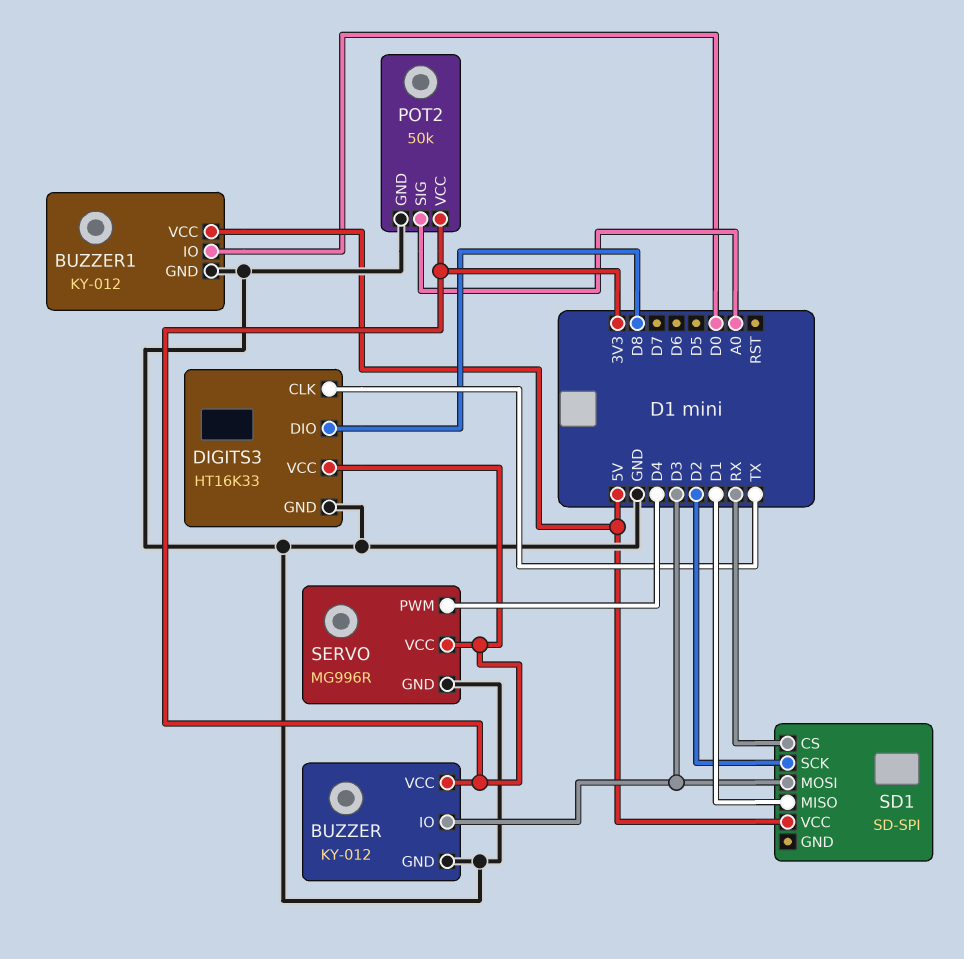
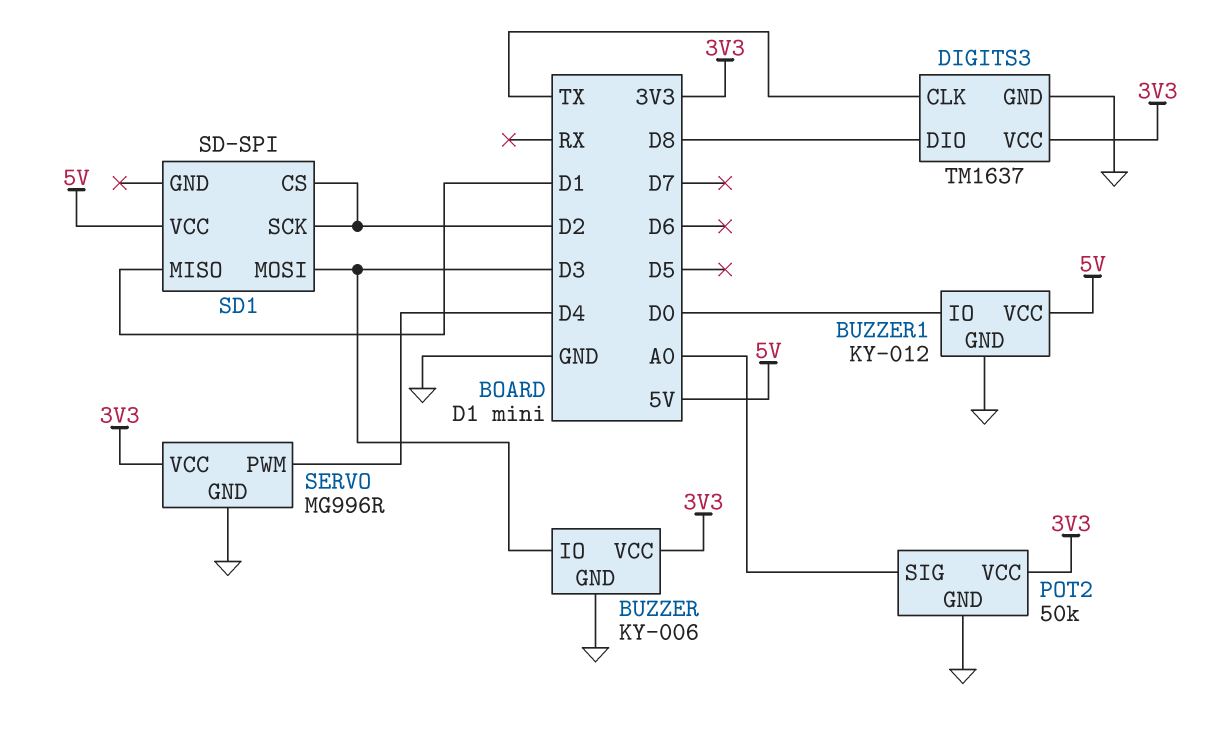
BUZZER: KY-012 -> KY-006
DIGITS3: HT16K33 -> TM1637
SD1 pin CS: RX -> D2

